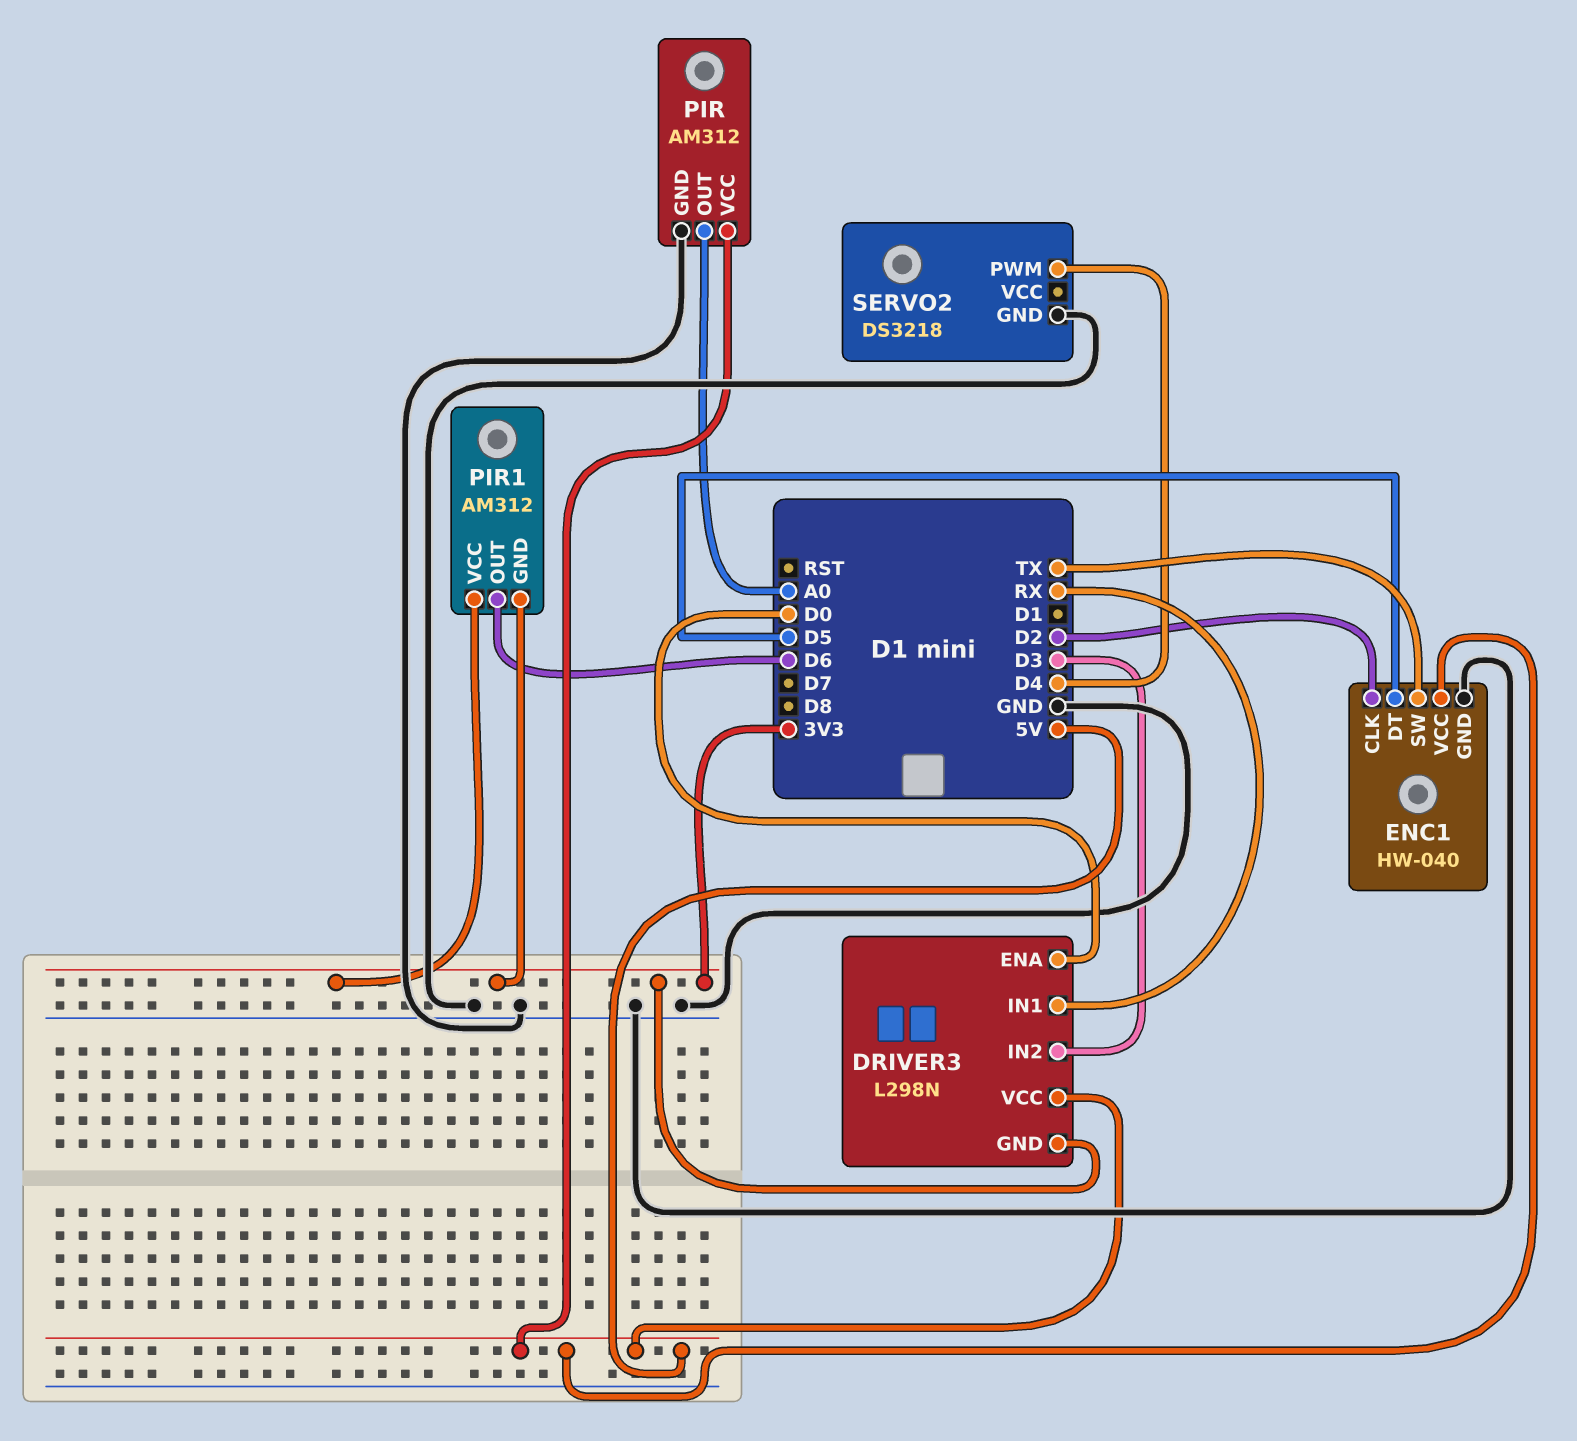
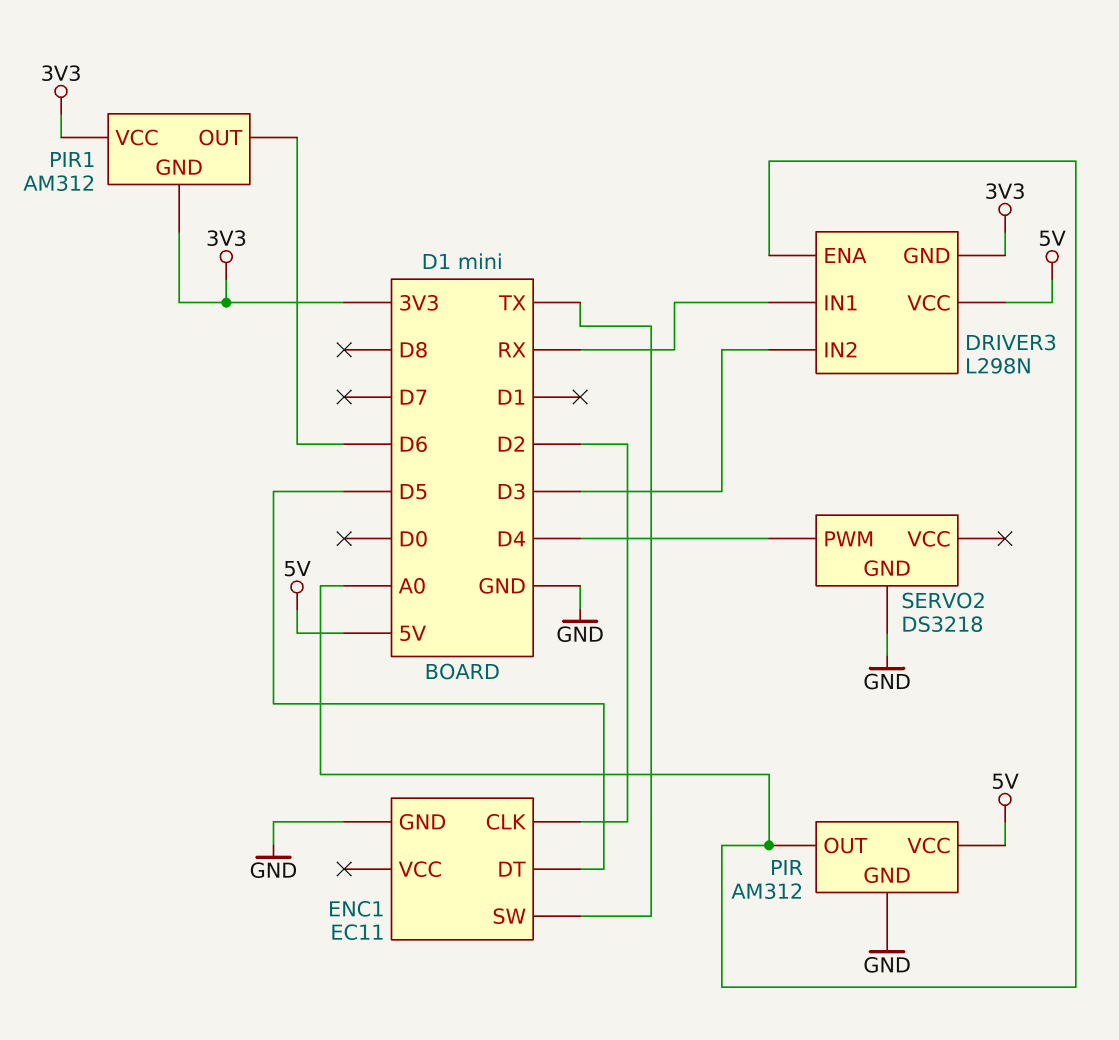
DRIVER3 pin ENA: D0 -> A0
ENC1: HW-040 -> EC11
ENC1 pin VCC: 5V -> none

